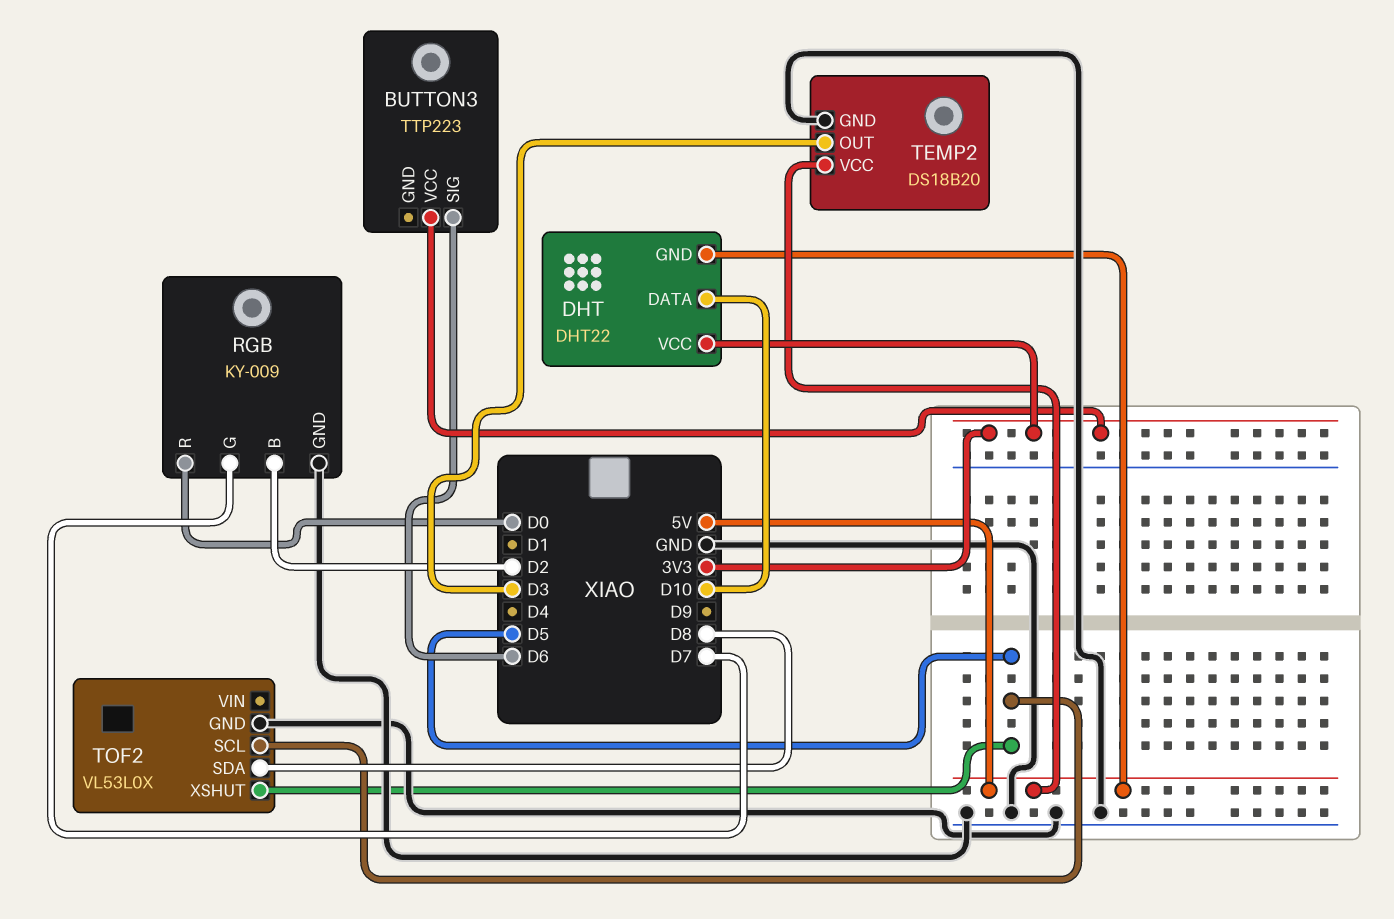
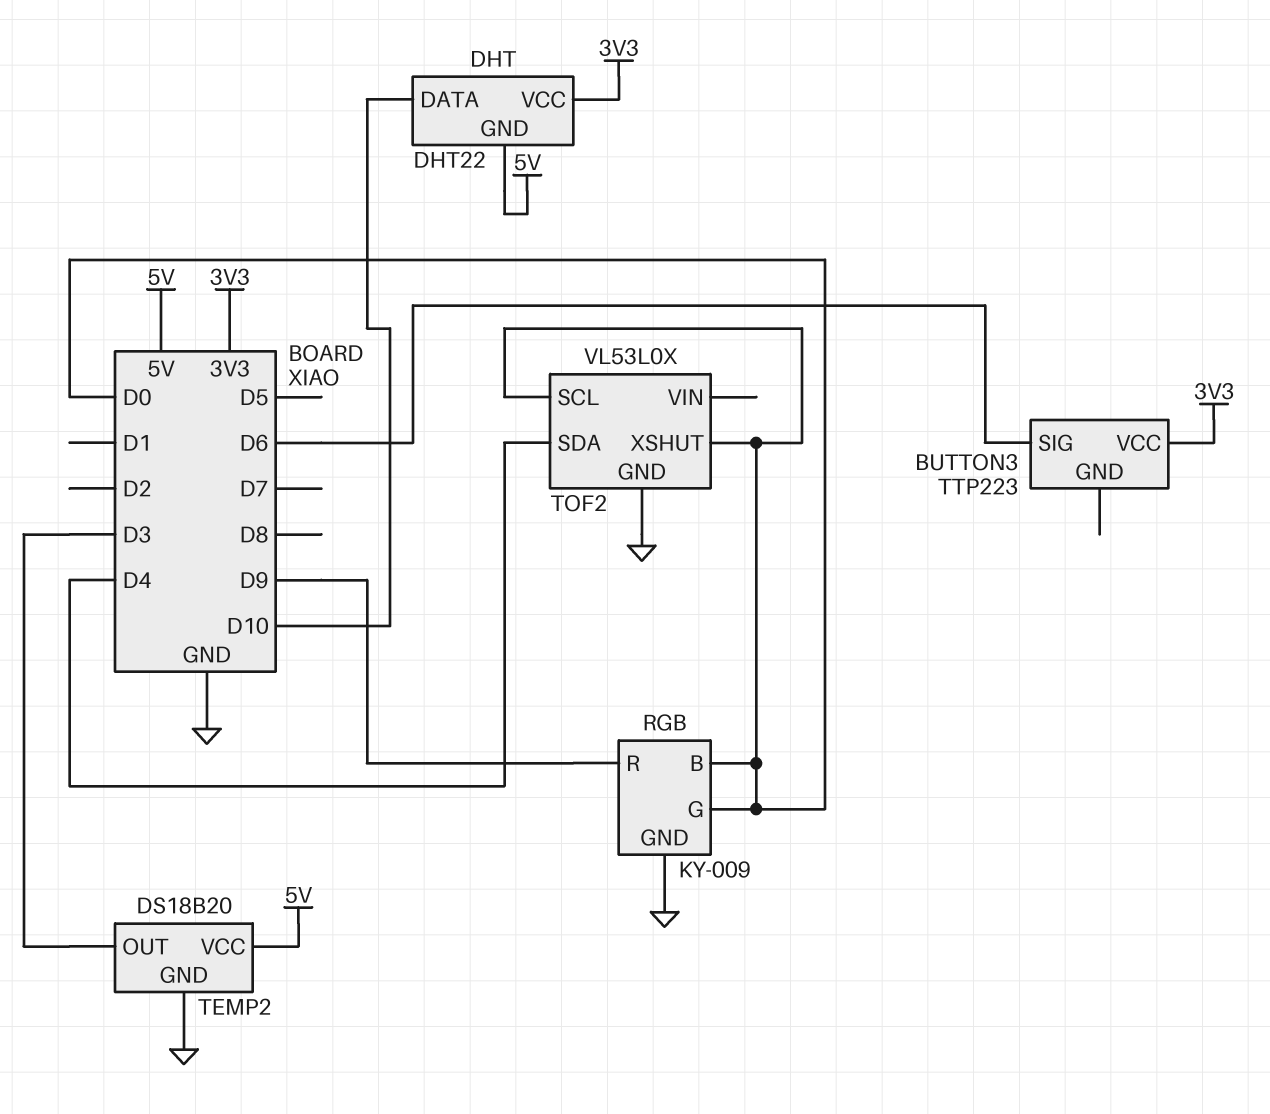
RGB pin B: D2 -> D0
RGB pin G: D7 -> D0
RGB pin R: D0 -> D9
TOF2 pin SCL: D5 -> D0
TOF2 pin SDA: D8 -> D4
TOF2 pin XSHUT: D5 -> D0

